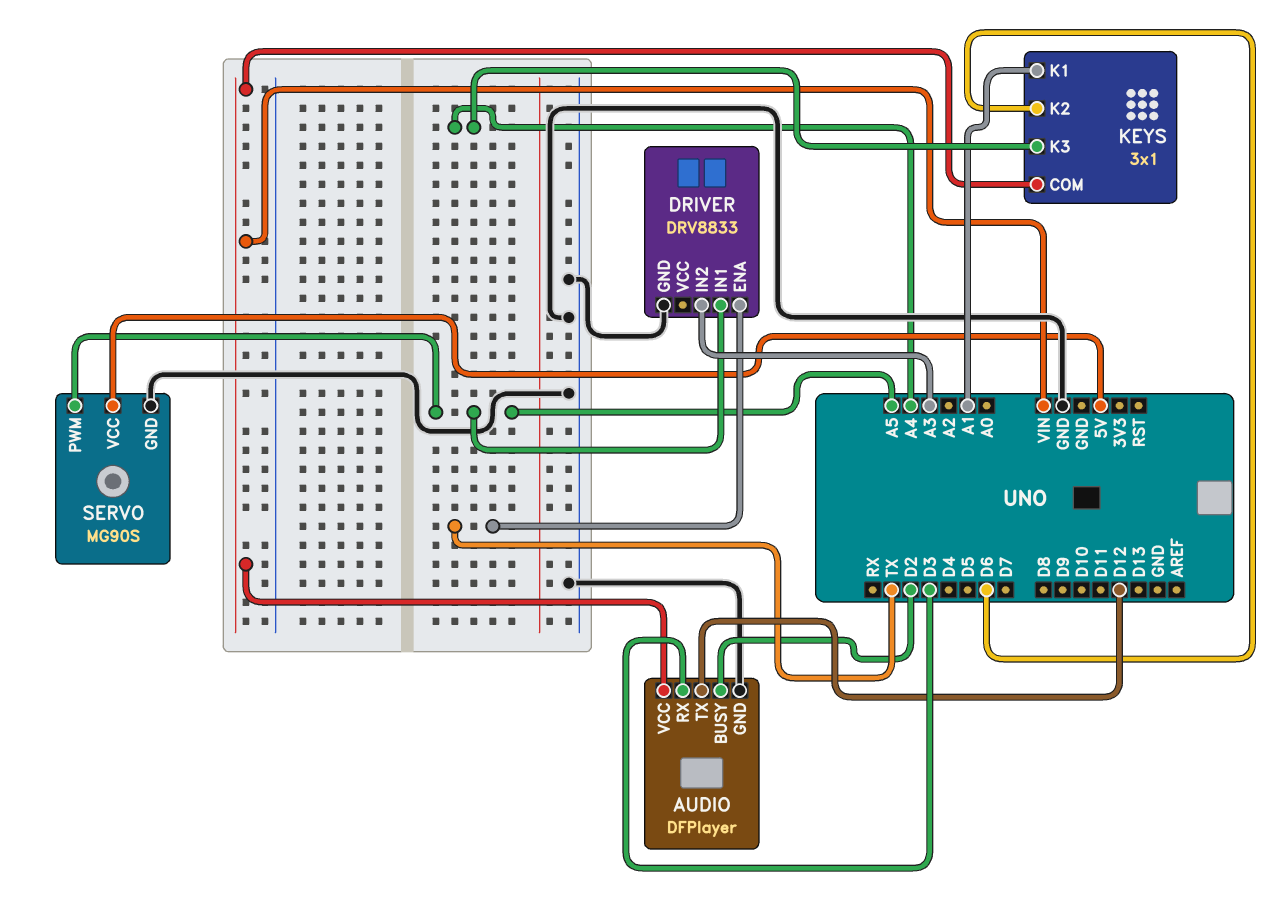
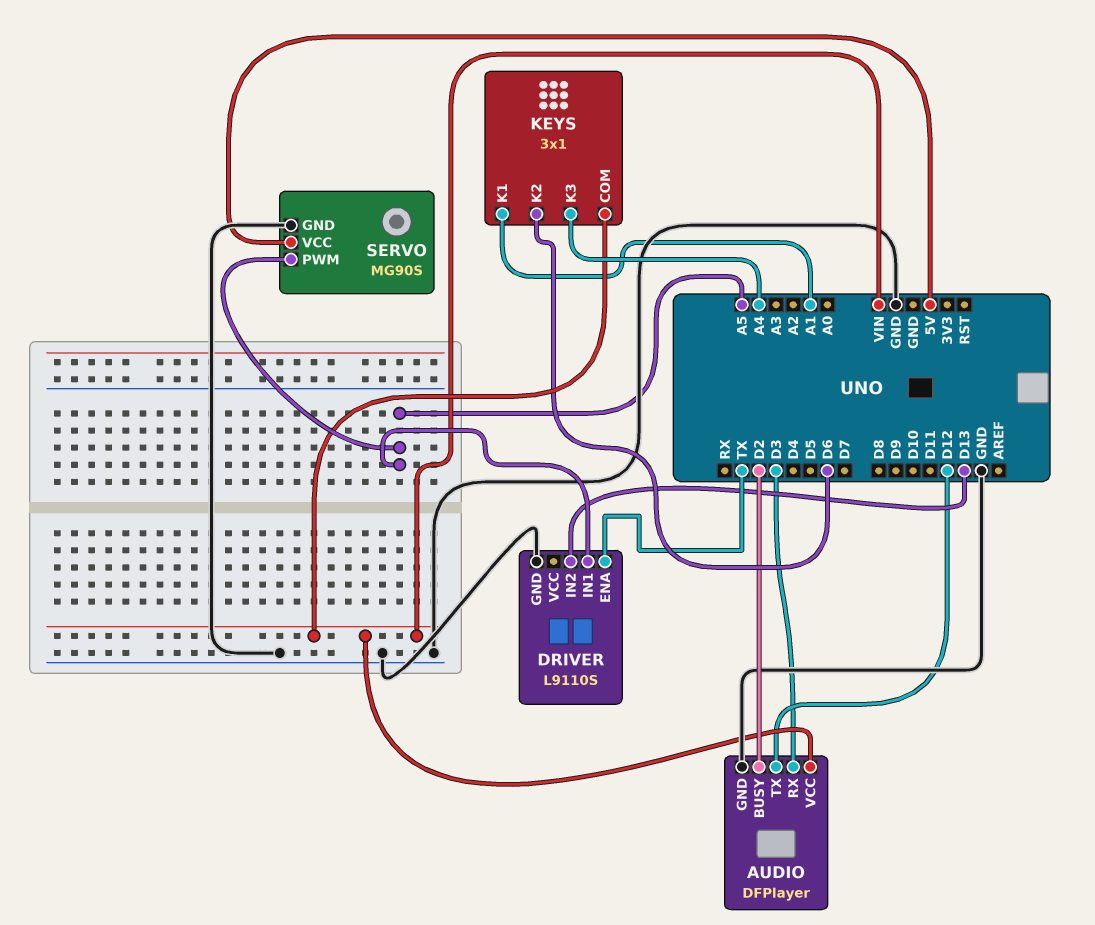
DRIVER: DRV8833 -> L9110S
DRIVER pin IN2: A3 -> D13

